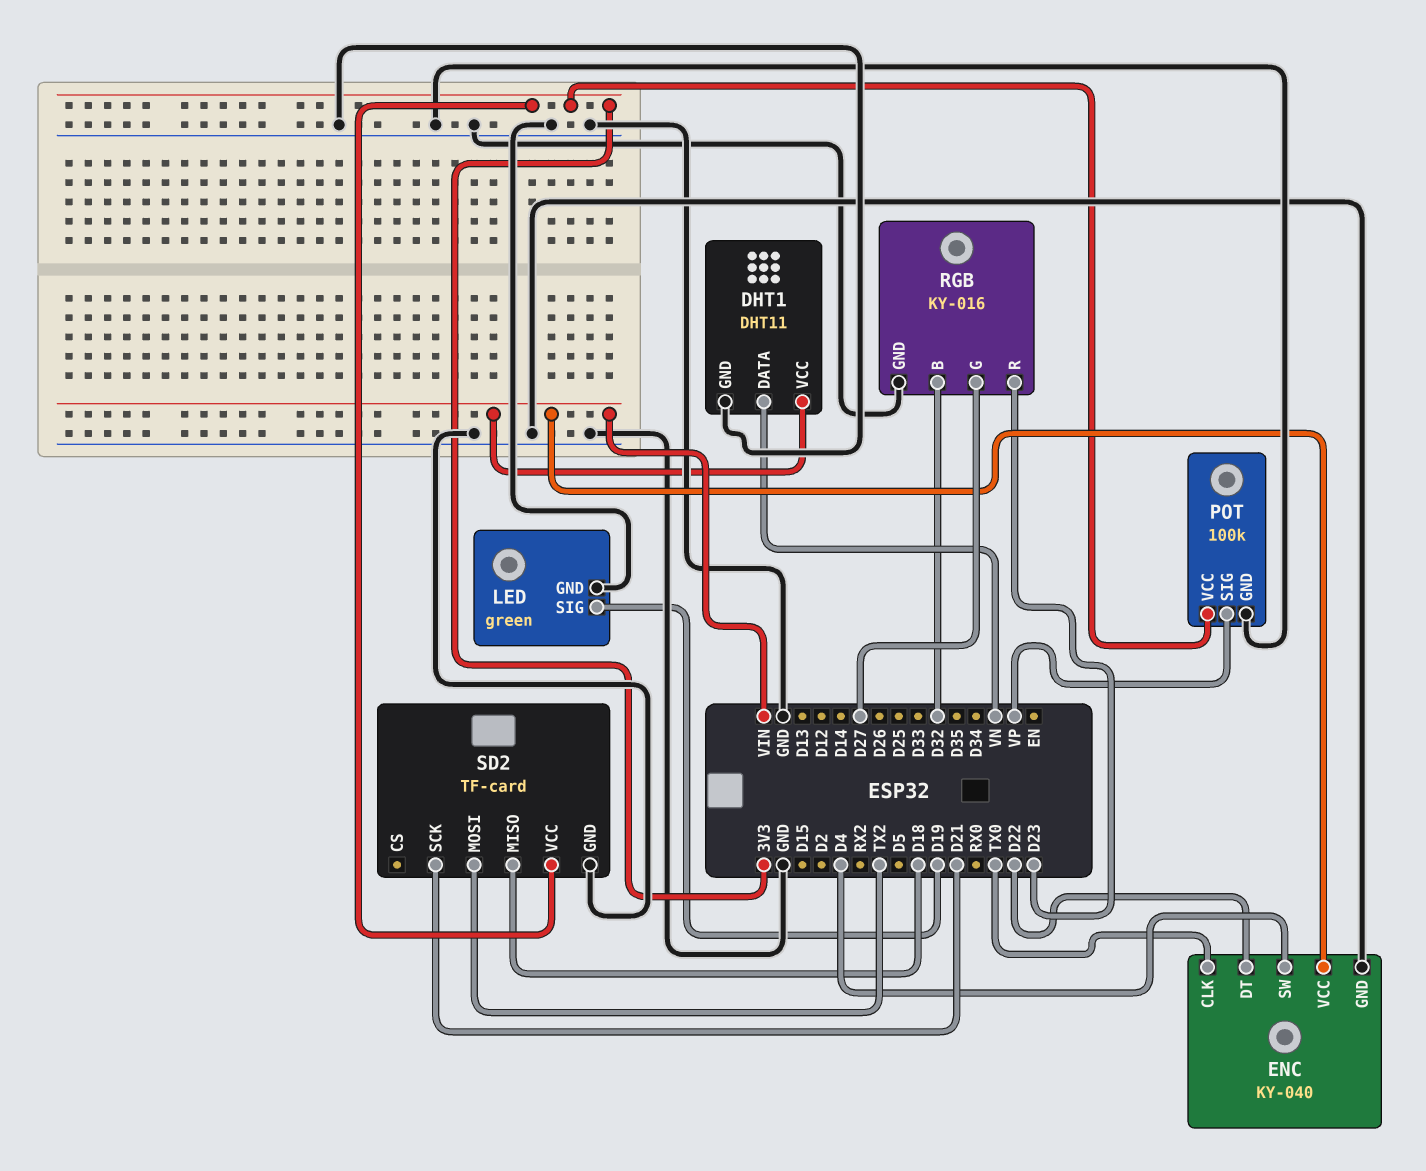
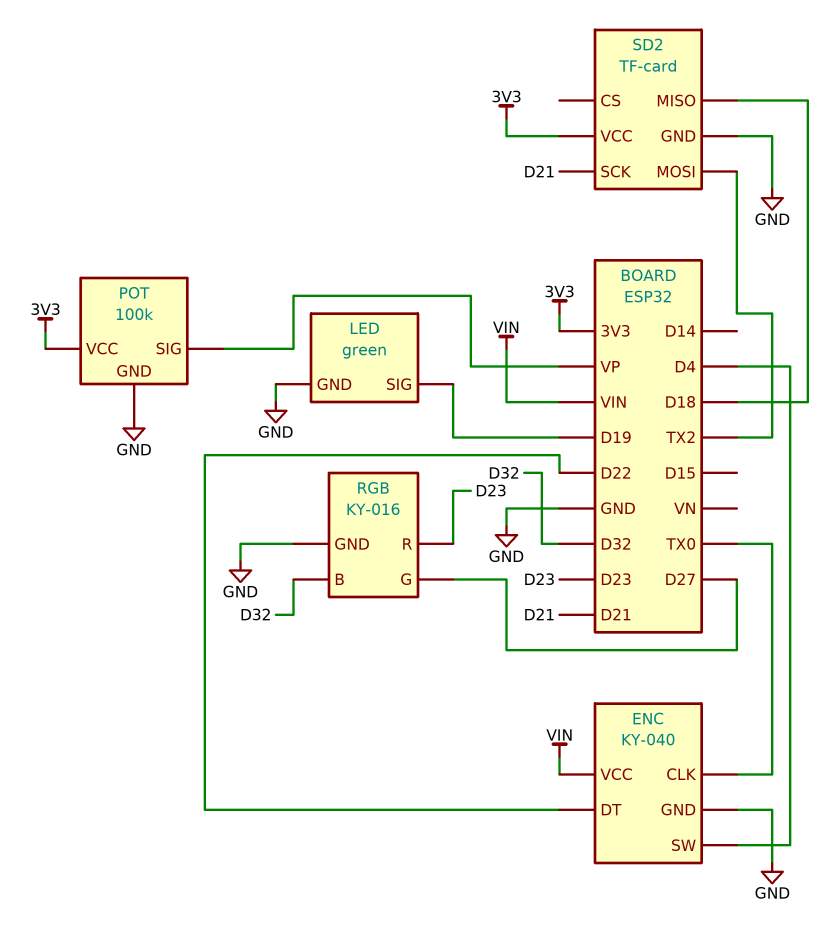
DHT1: DHT11 -> none
DHT1 pin DATA: VN -> none
DHT1 pin GND: GND -> none
DHT1 pin VCC: VIN -> none

